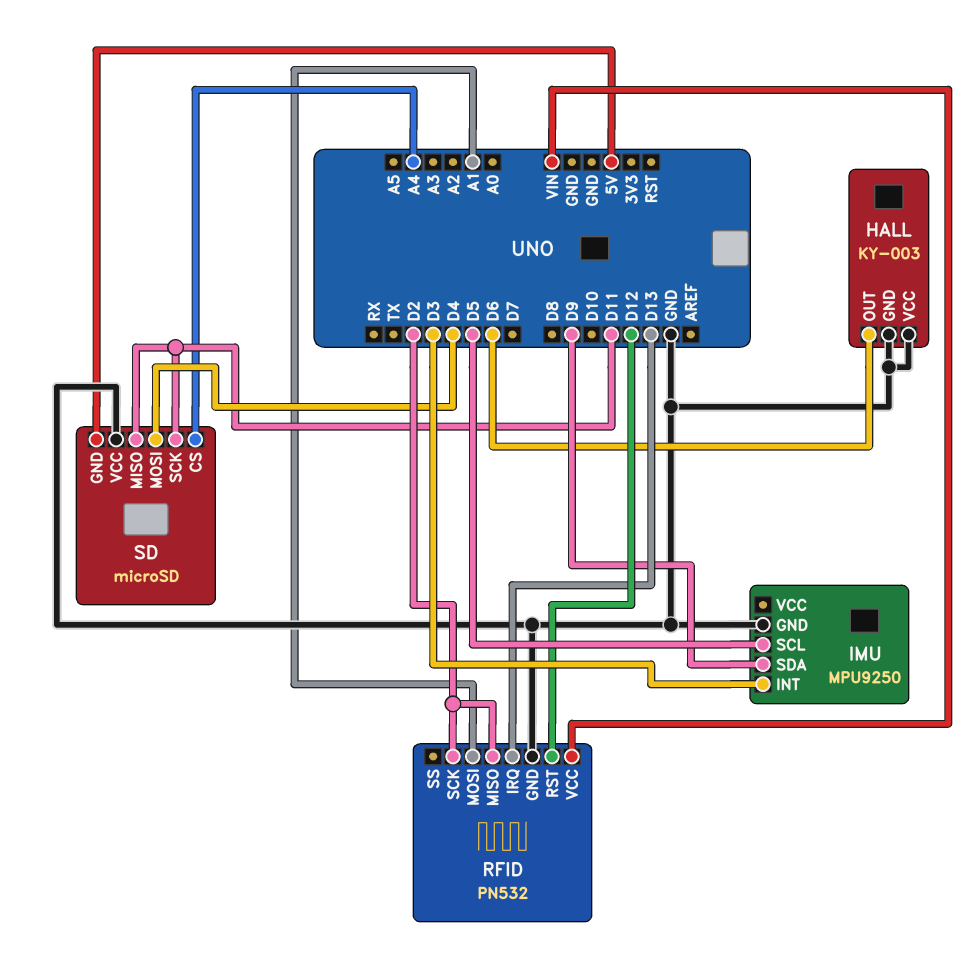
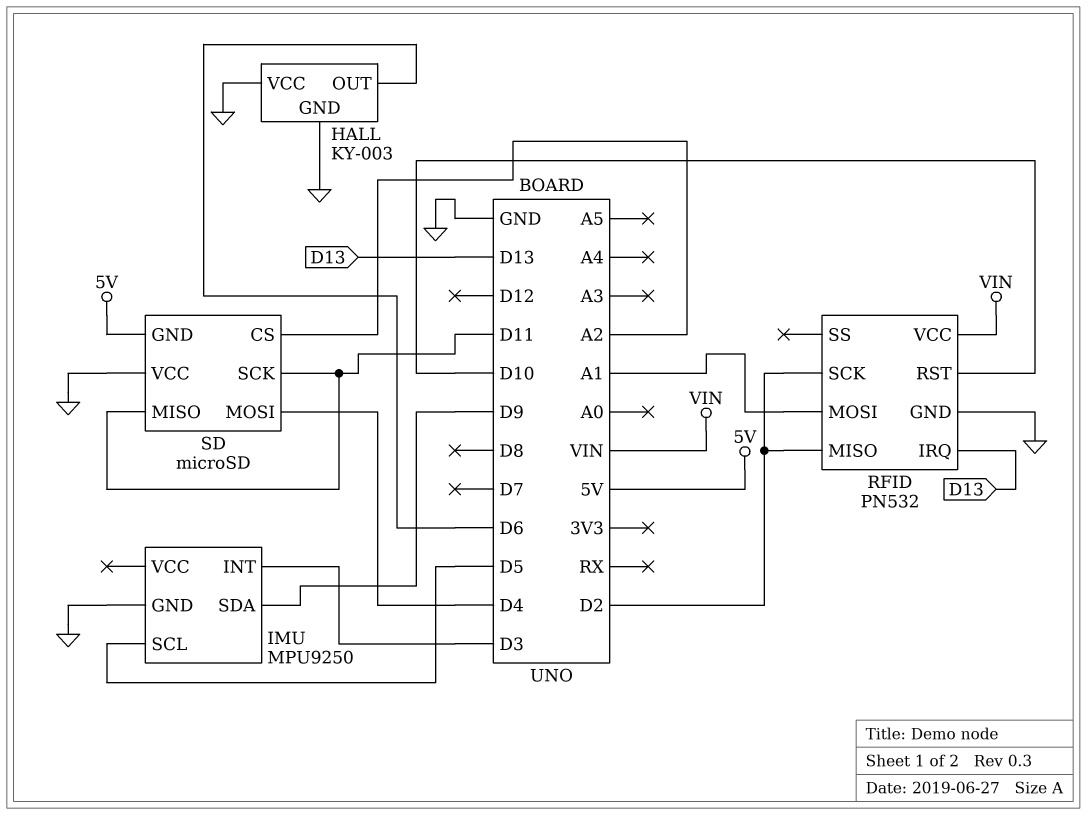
RFID pin RST: D12 -> D10
SD pin CS: A4 -> A2

